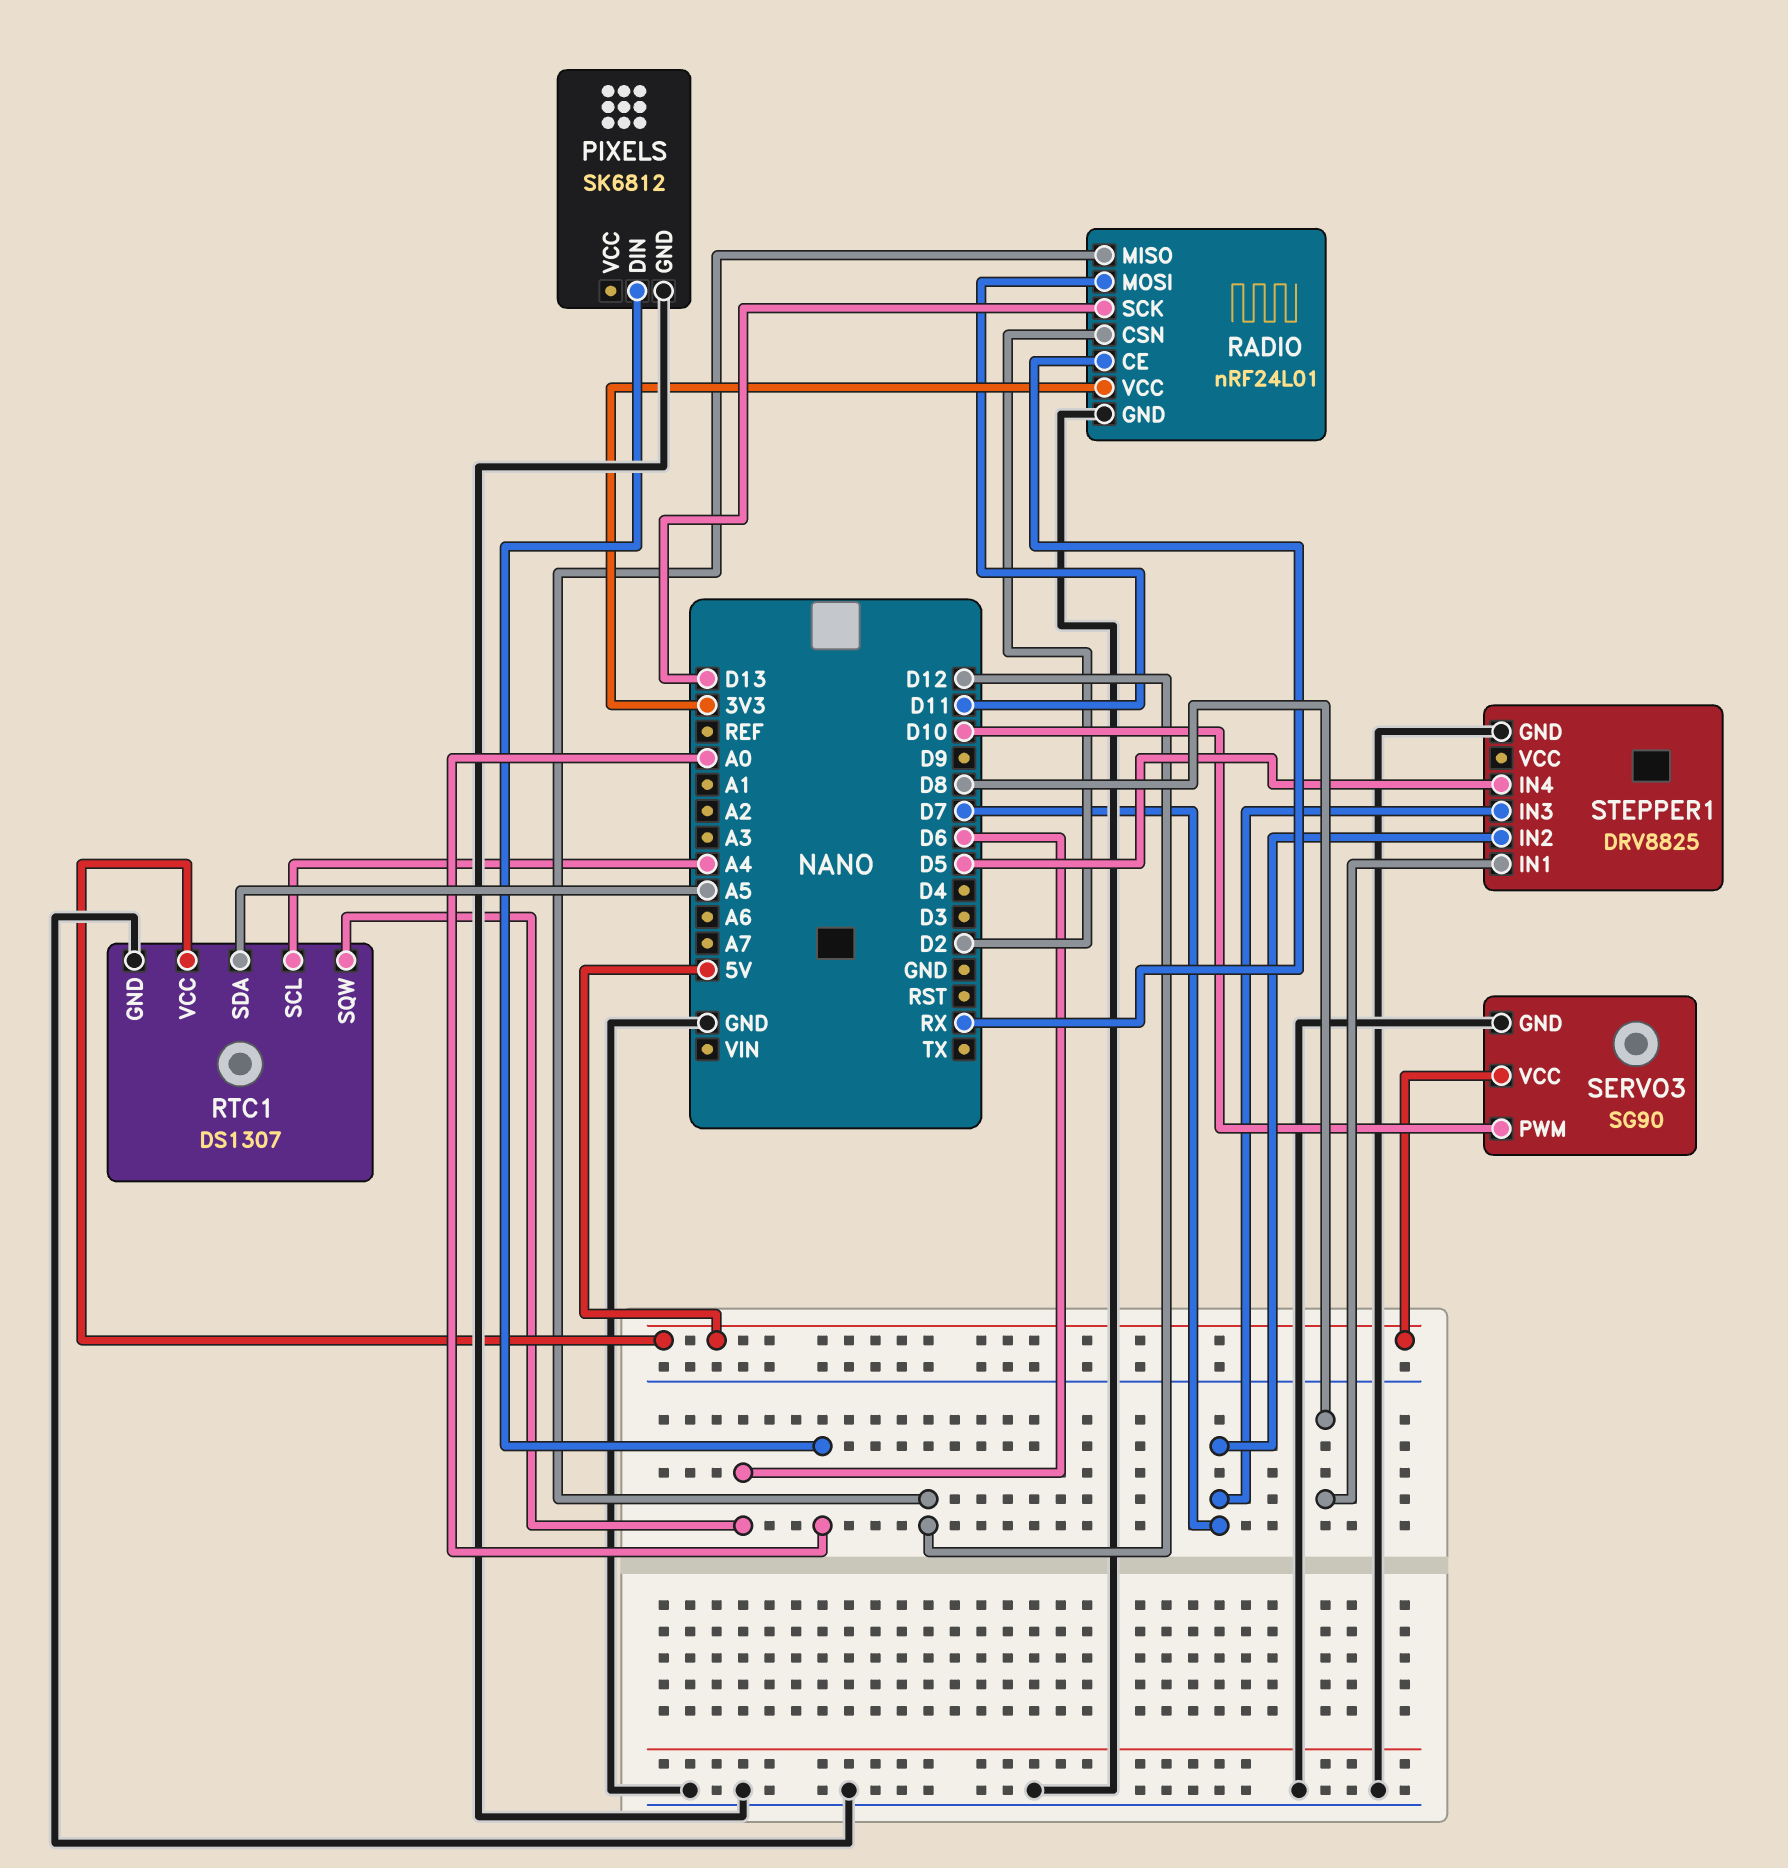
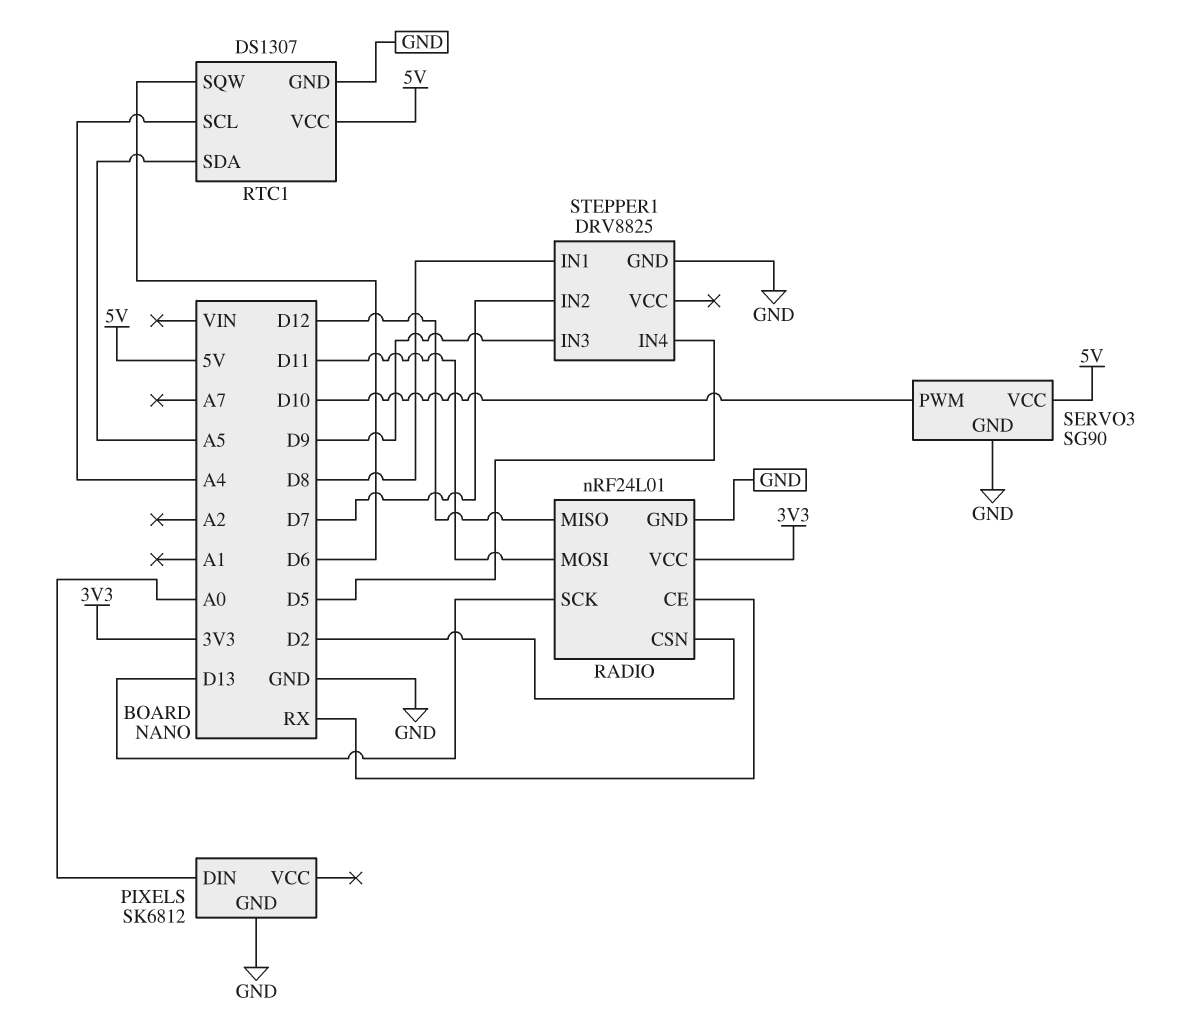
STEPPER1 pin IN3: D7 -> D9

